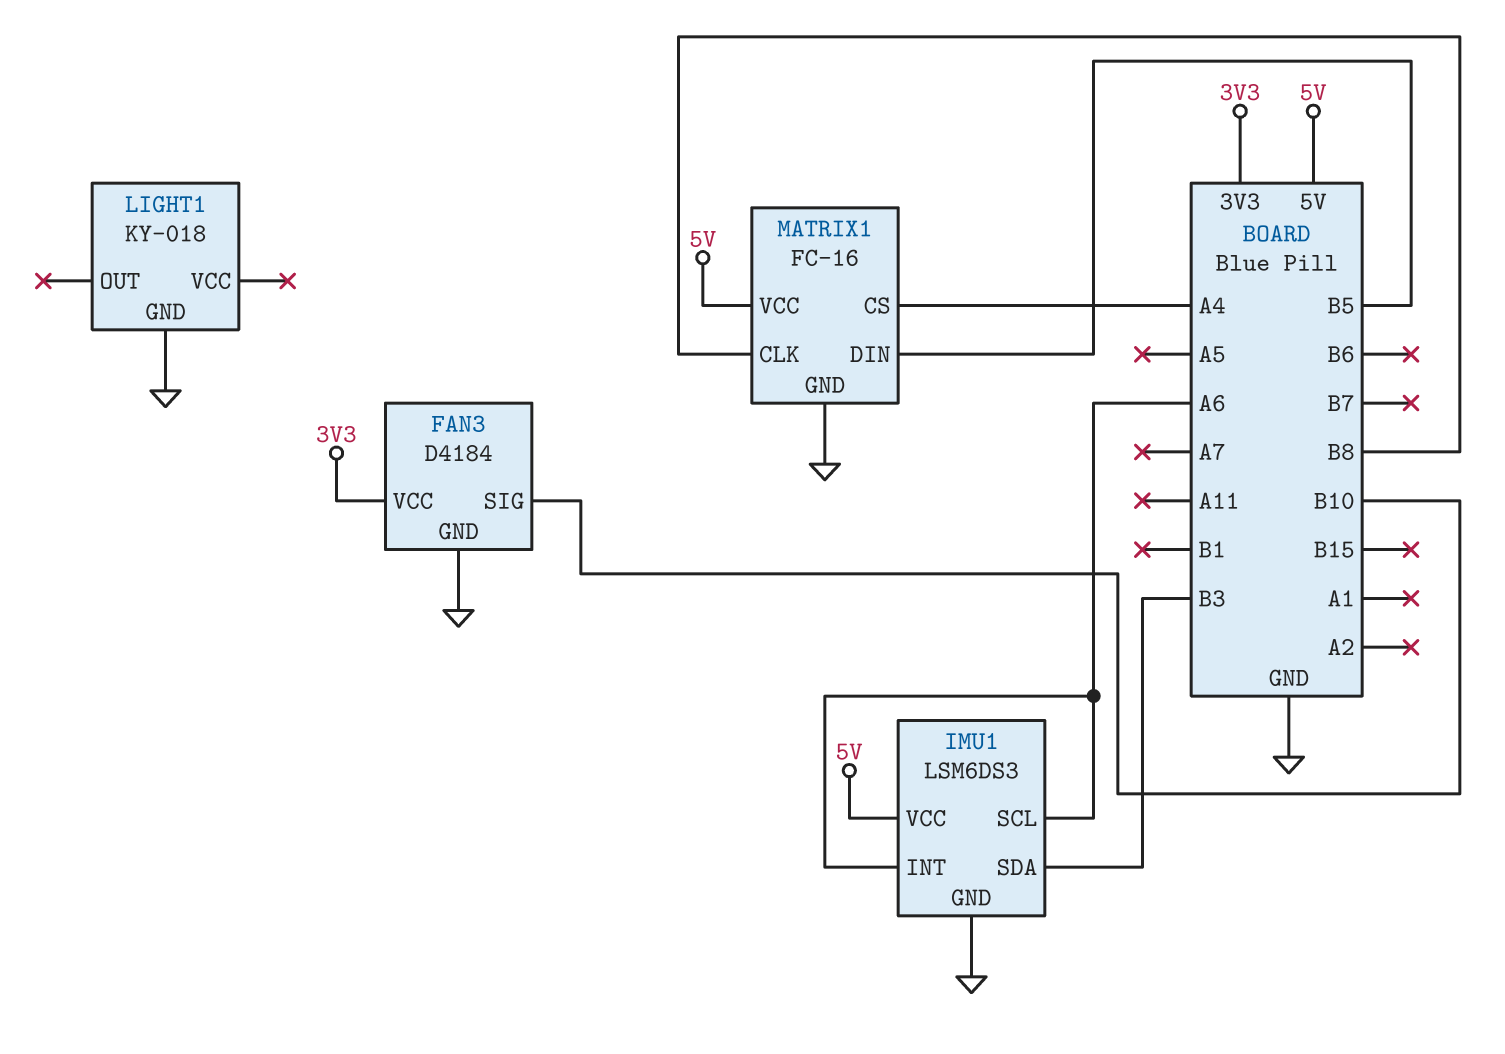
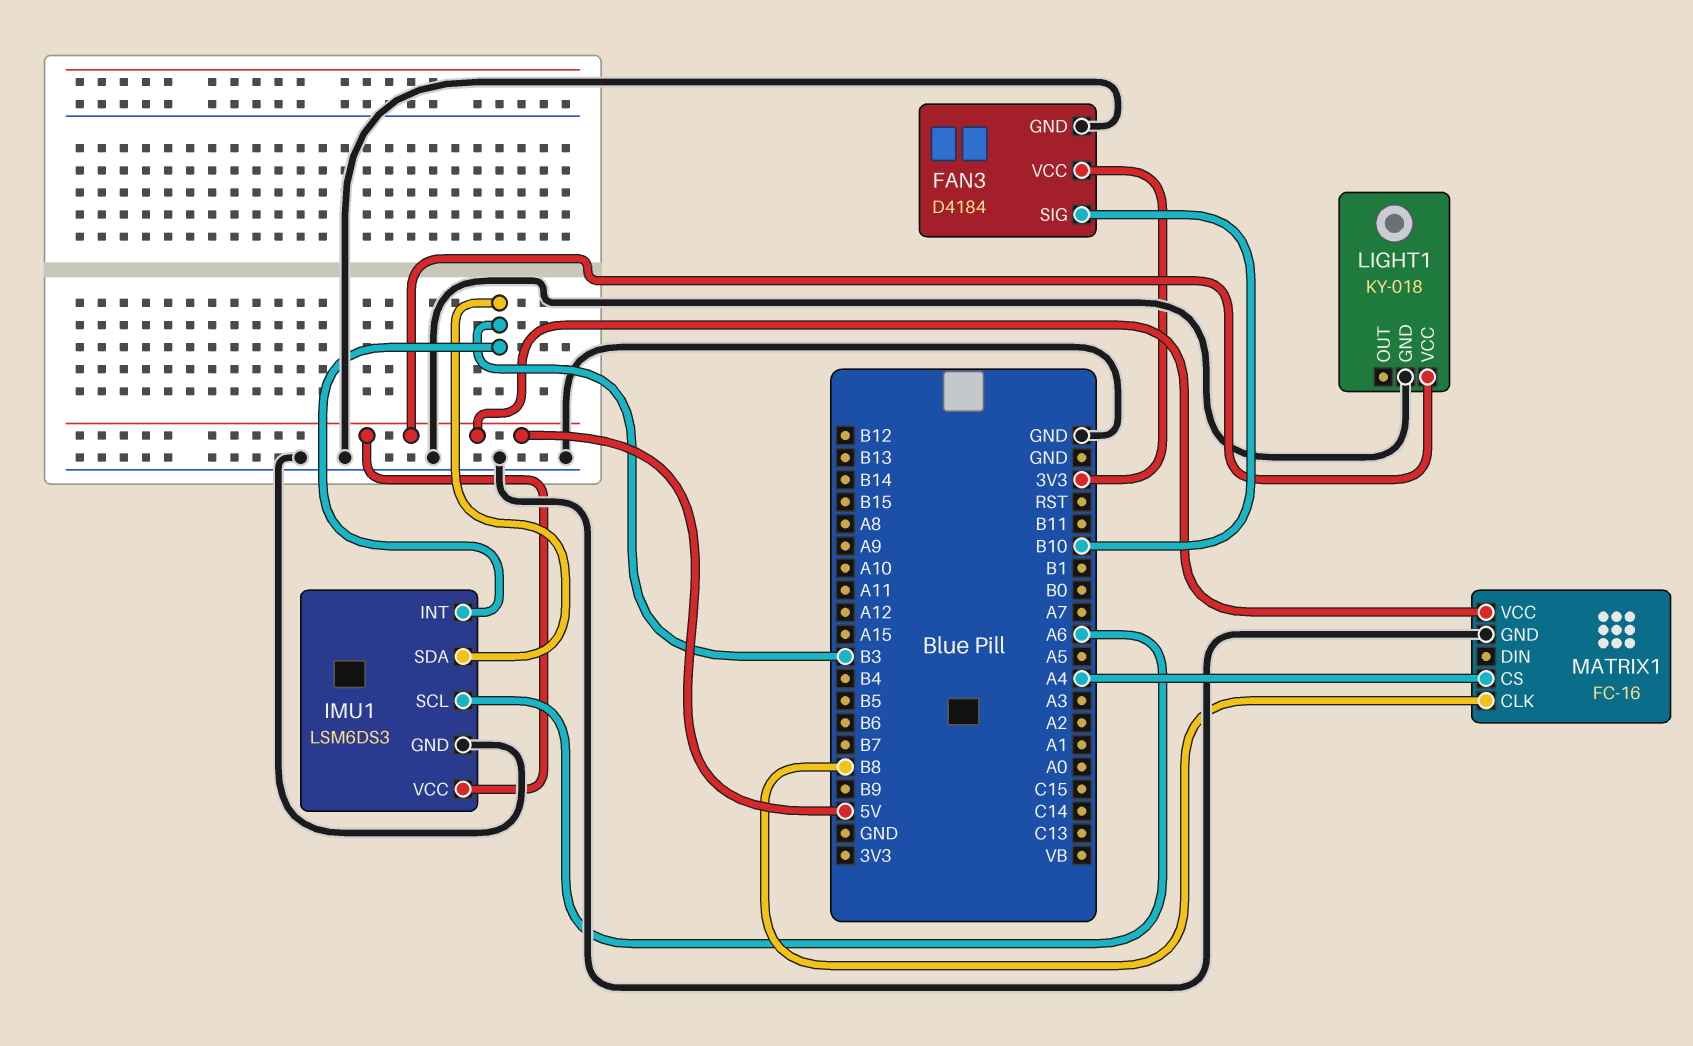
IMU1 pin INT: A6 -> B3
LIGHT1 pin VCC: none -> 5V
MATRIX1 pin DIN: B5 -> none

